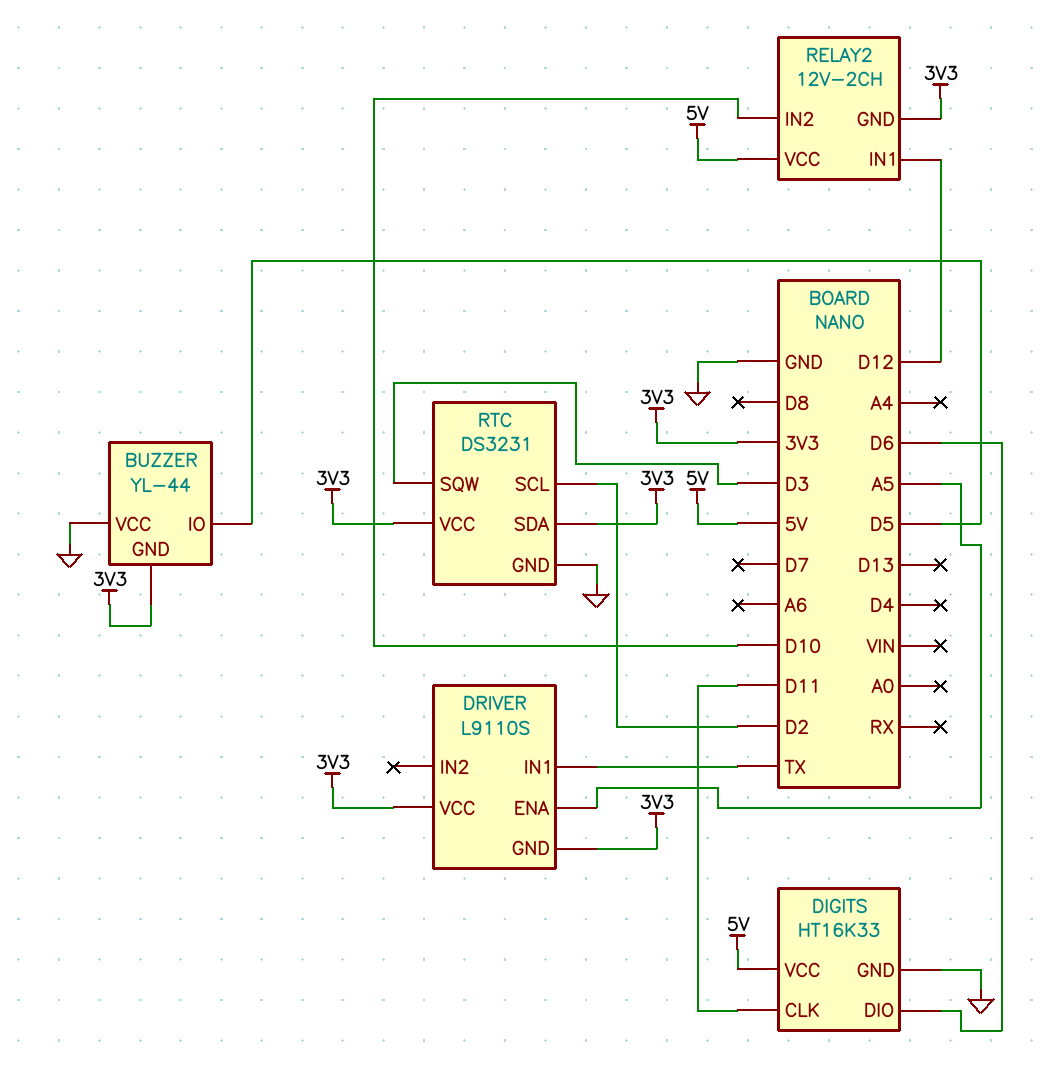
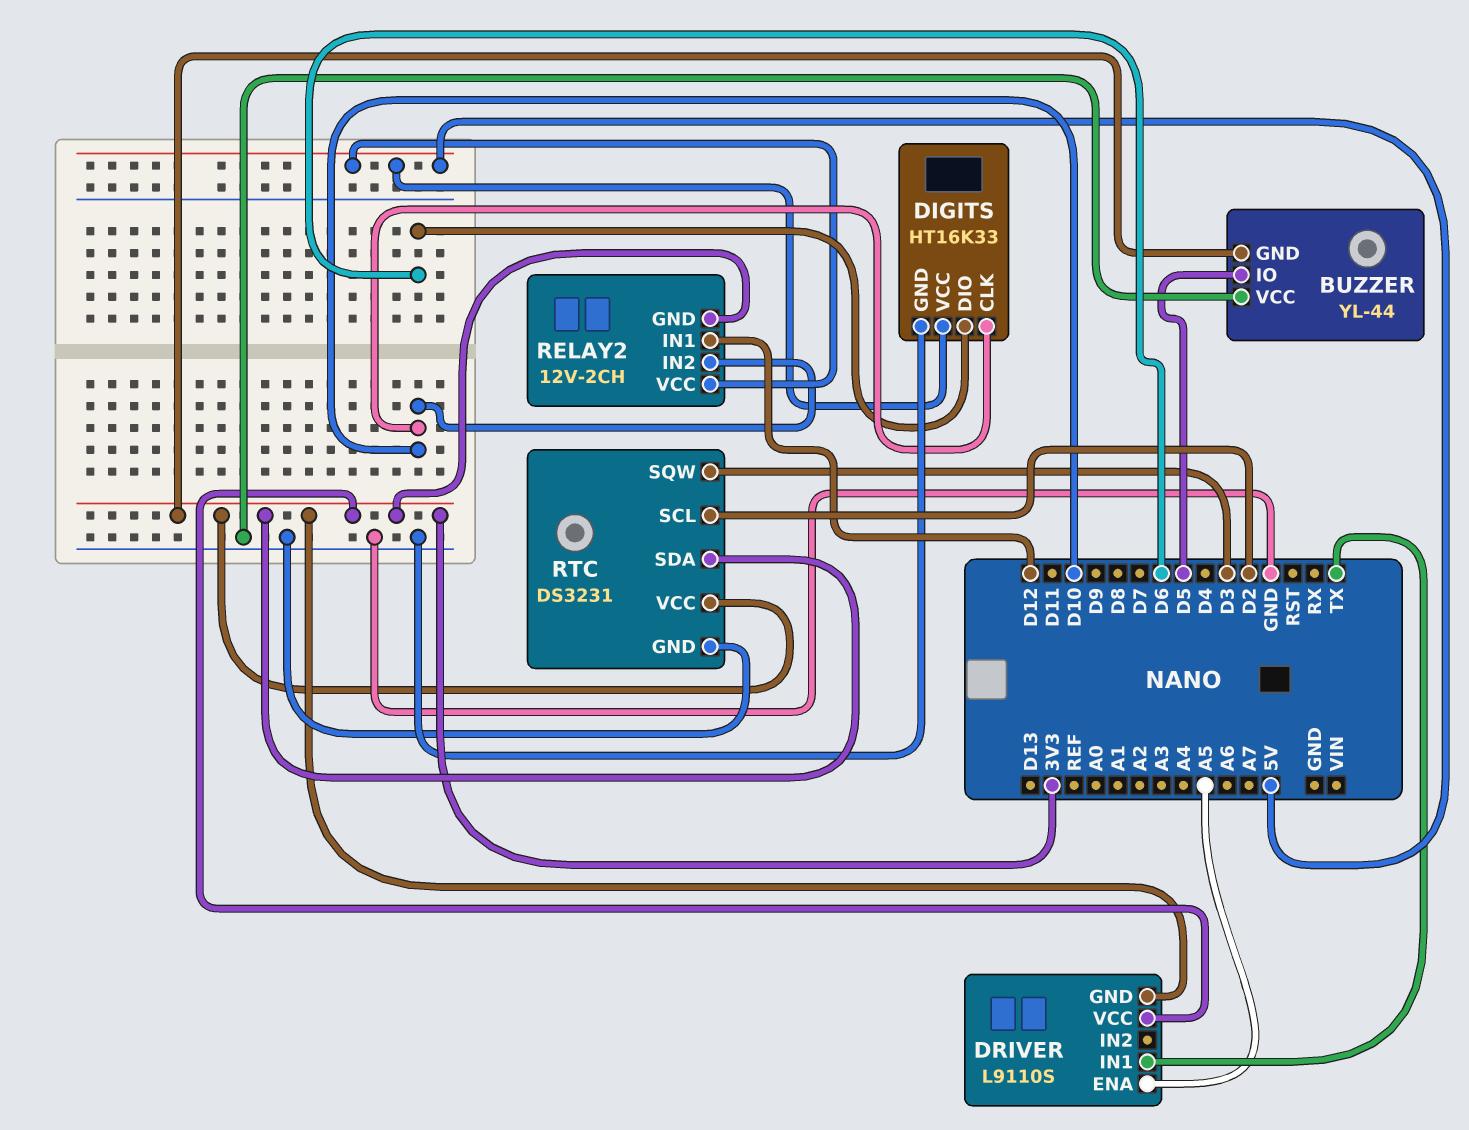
DIGITS pin CLK: D11 -> D10

